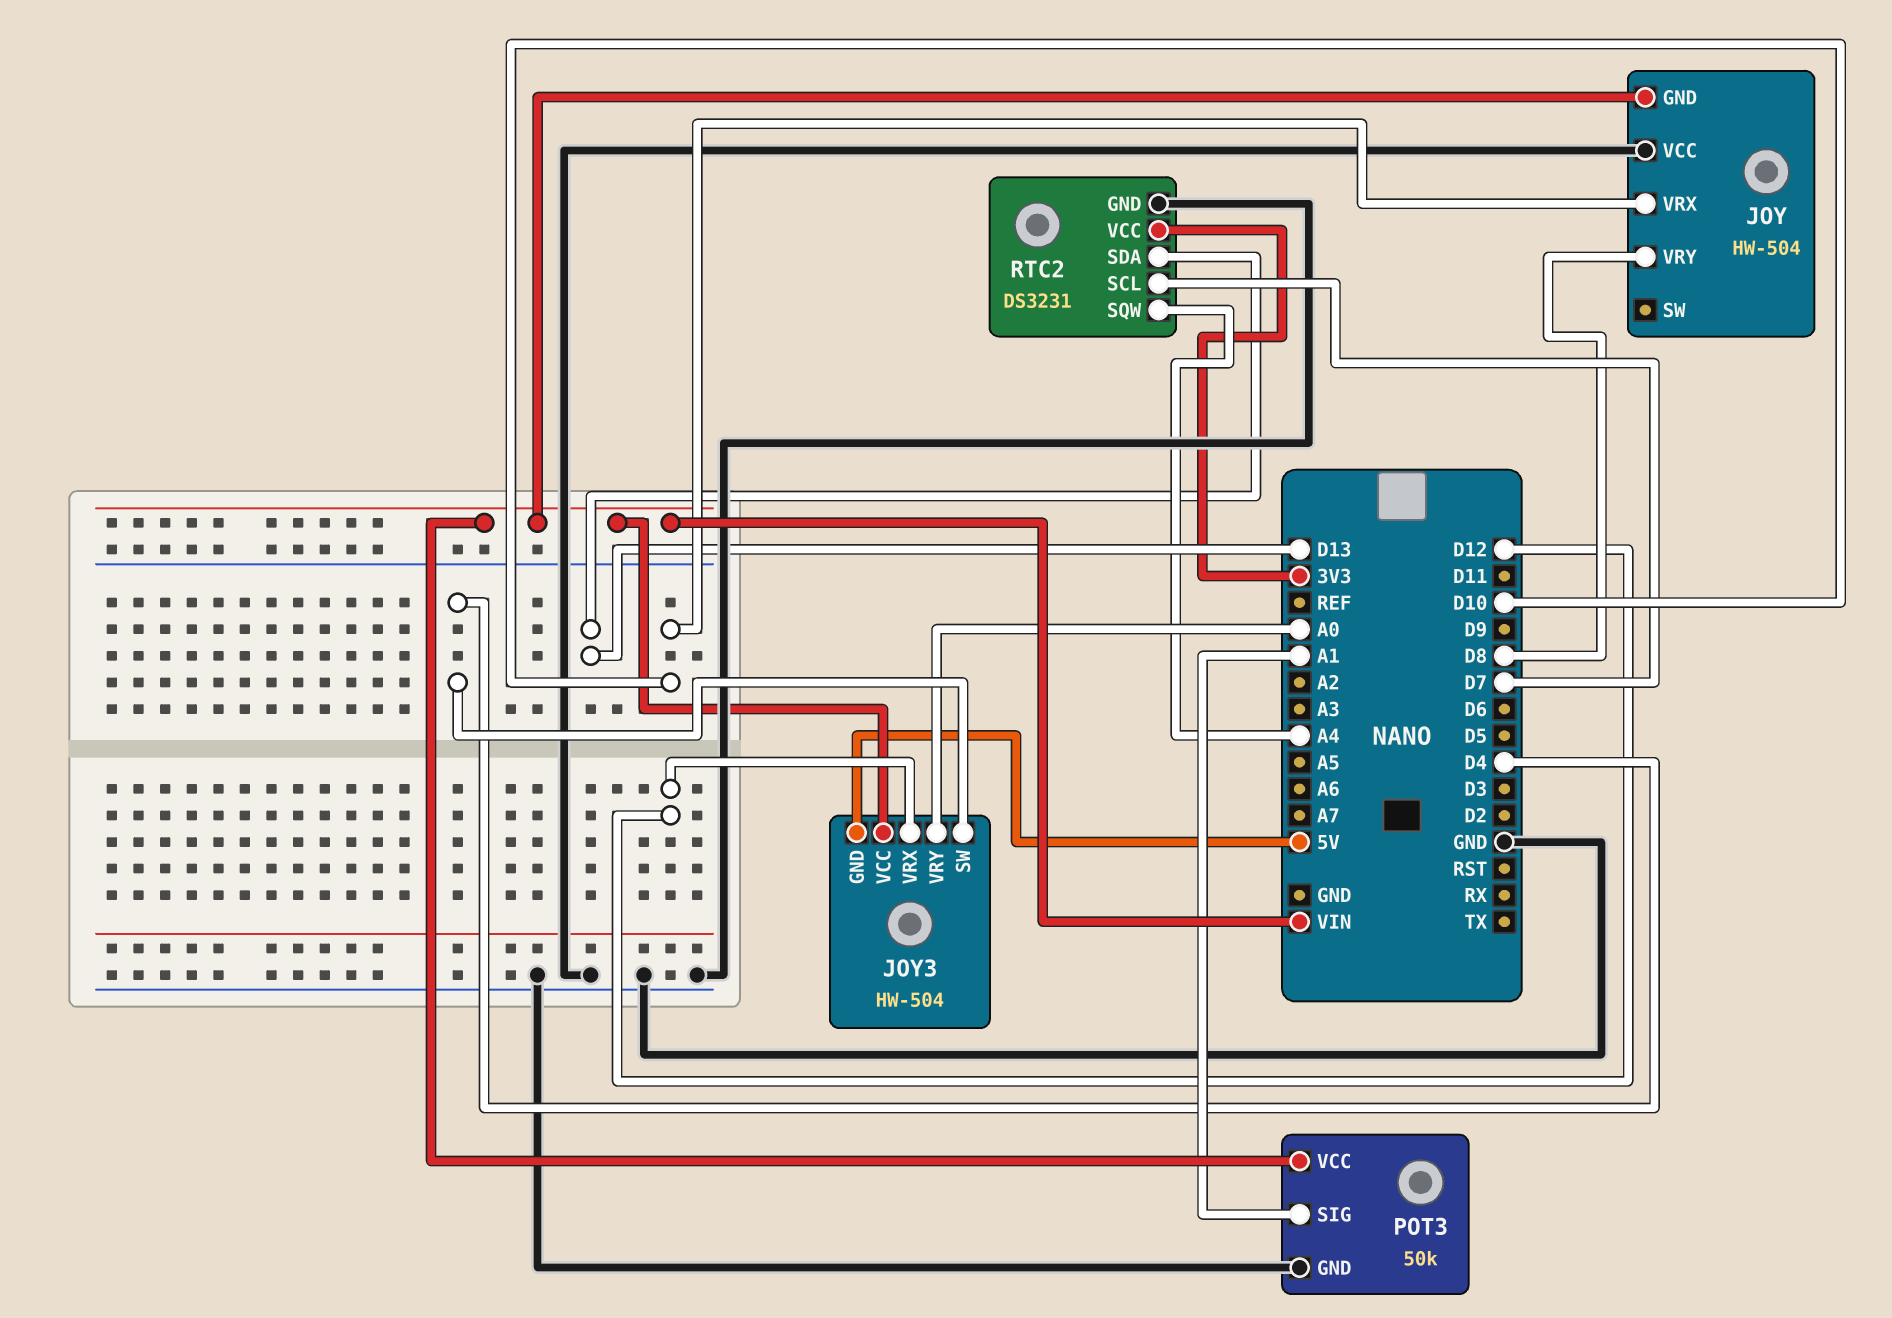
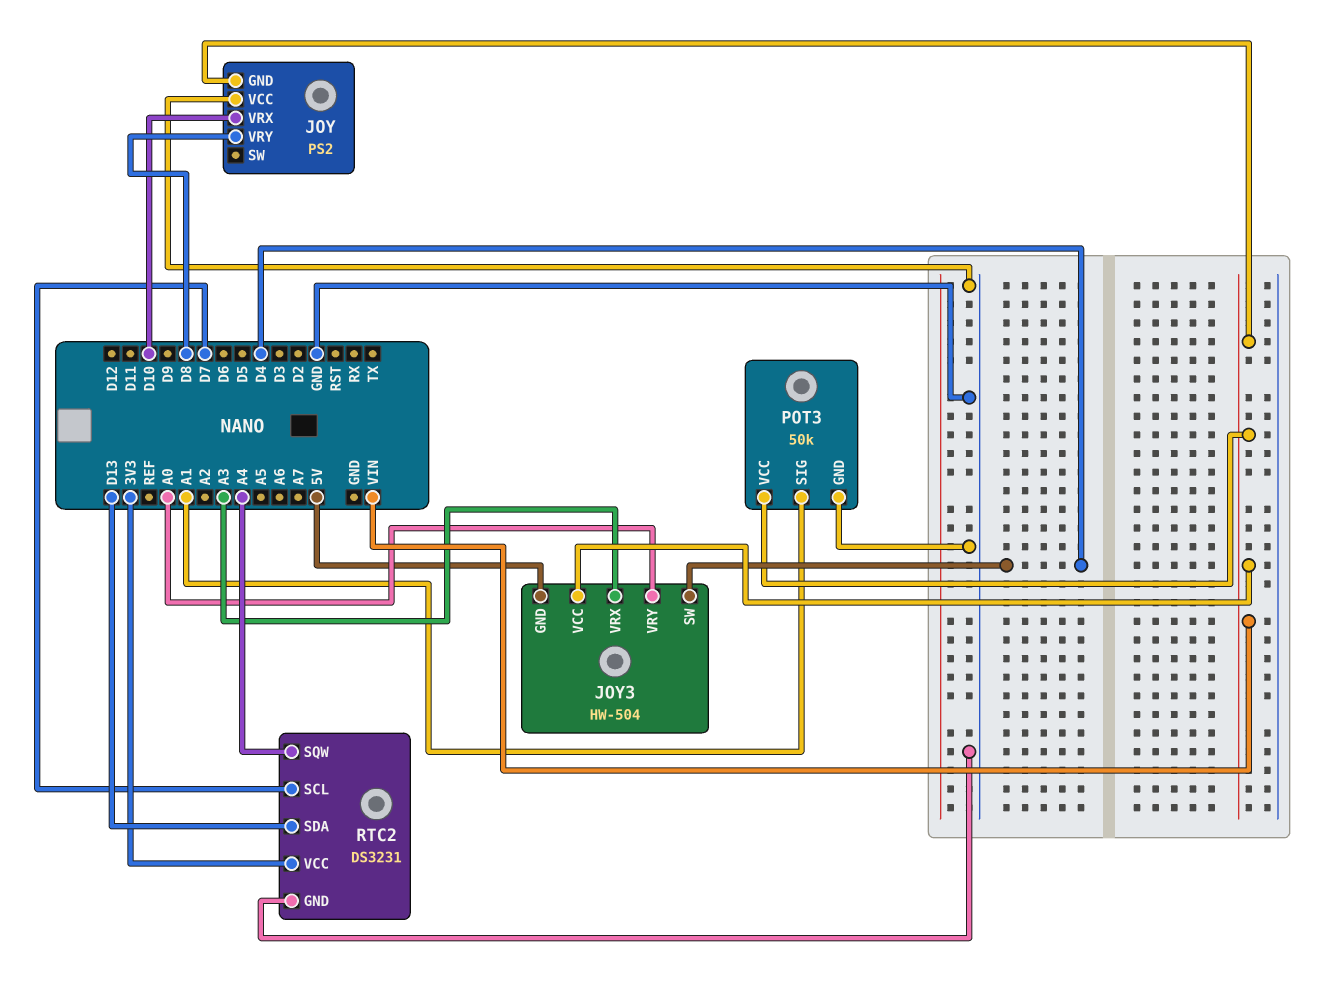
JOY: HW-504 -> PS2
JOY3 pin VRX: D12 -> A3

